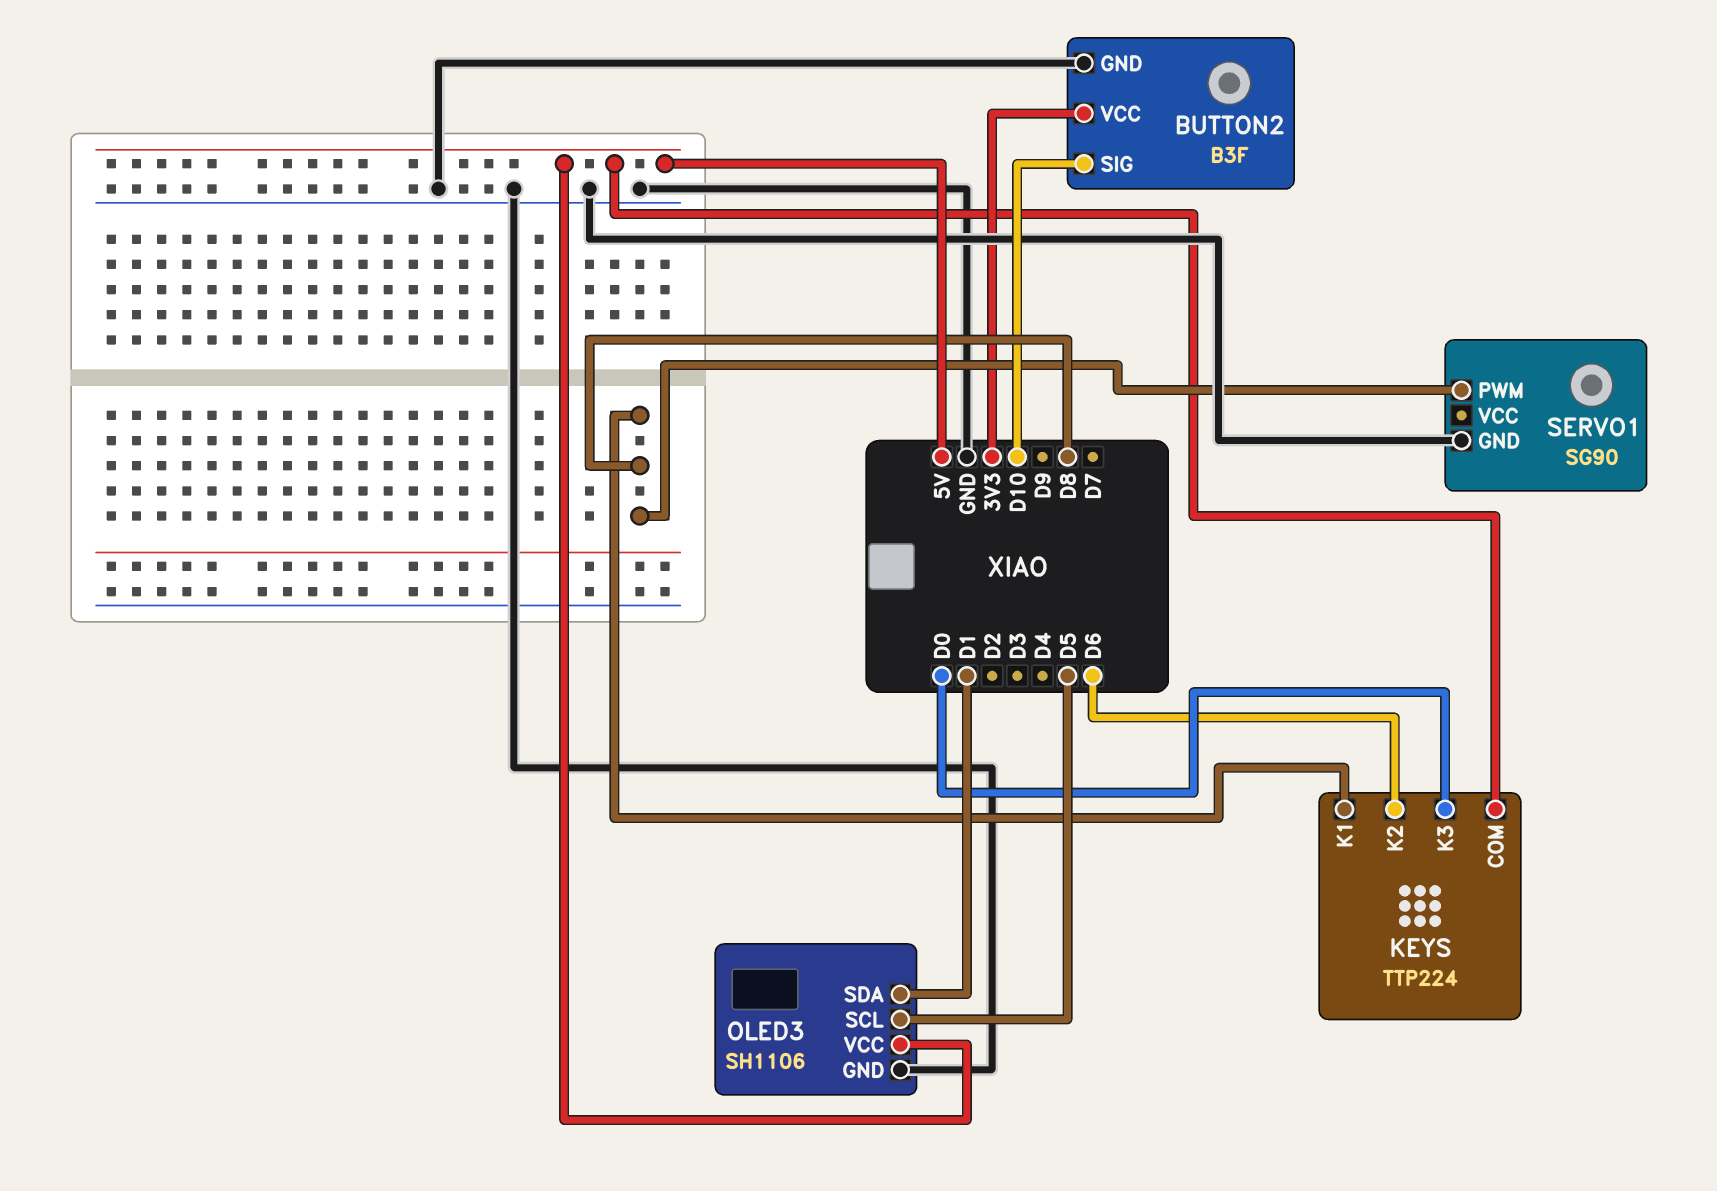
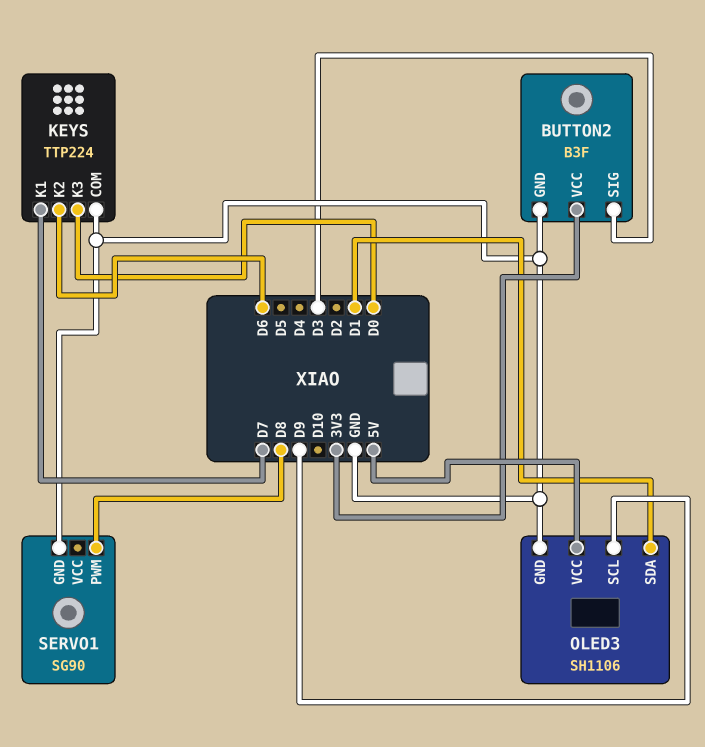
BUTTON2 pin SIG: D10 -> D3
KEYS pin COM: 5V -> GND
KEYS pin K1: D8 -> D7
OLED3 pin SCL: D5 -> D9

